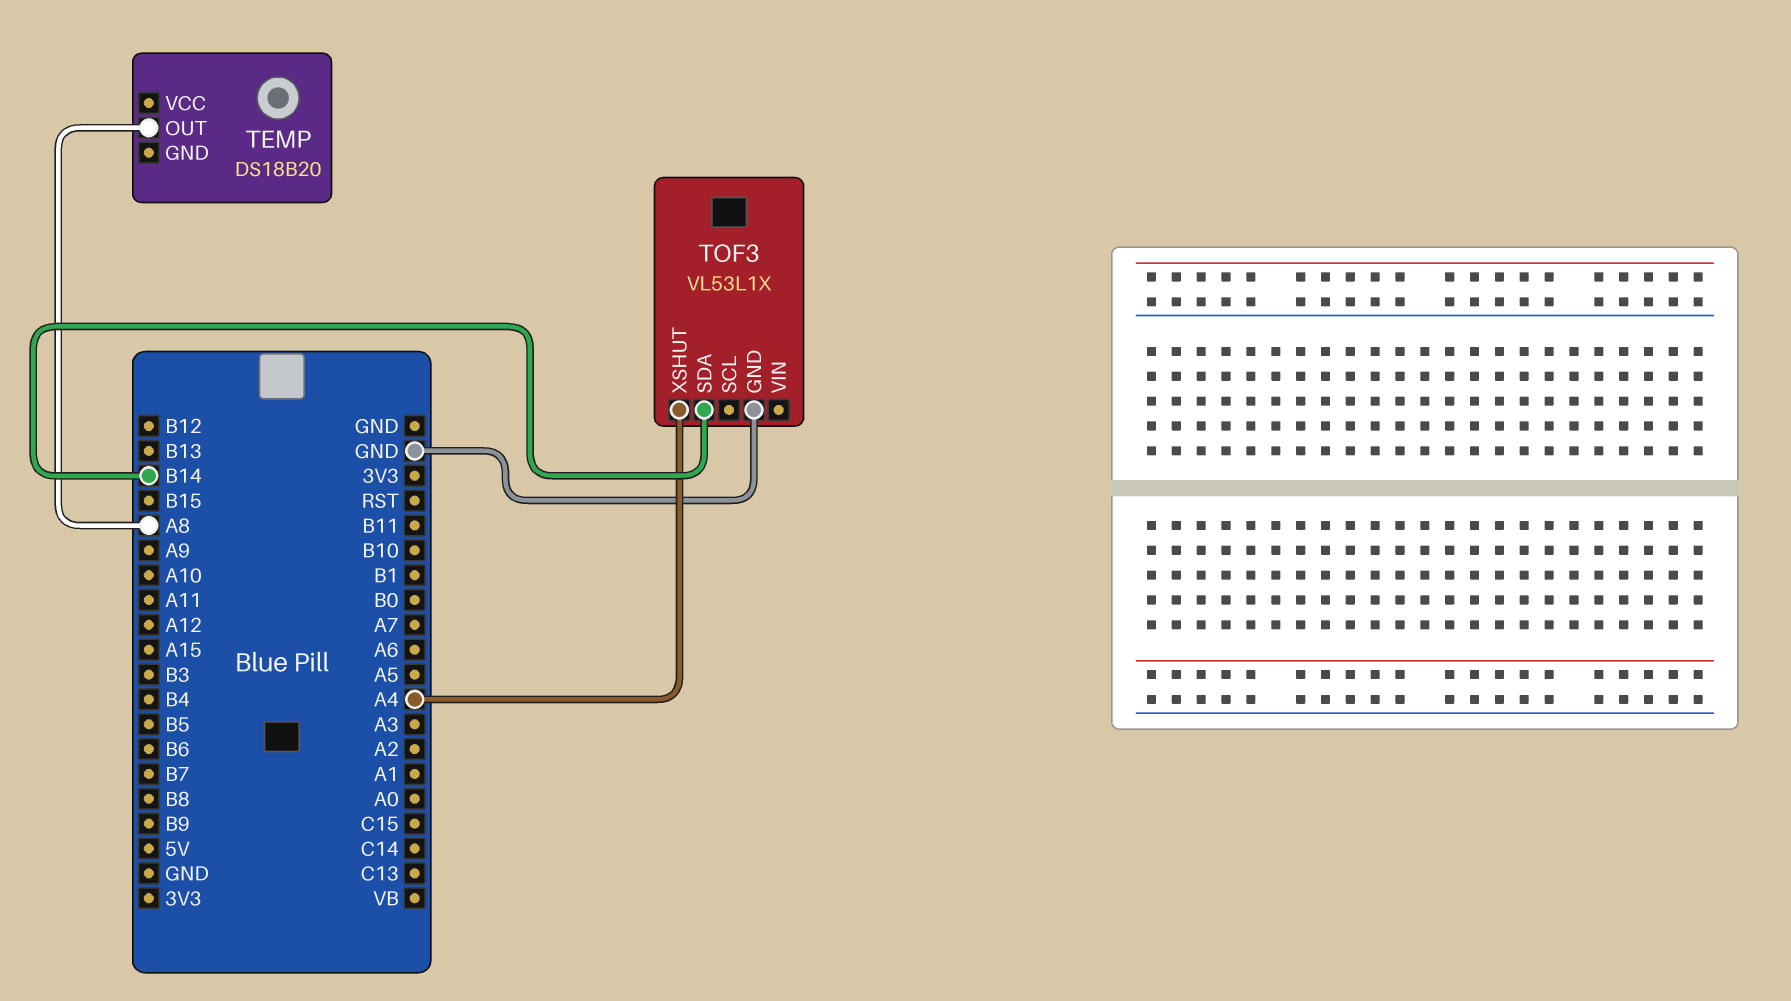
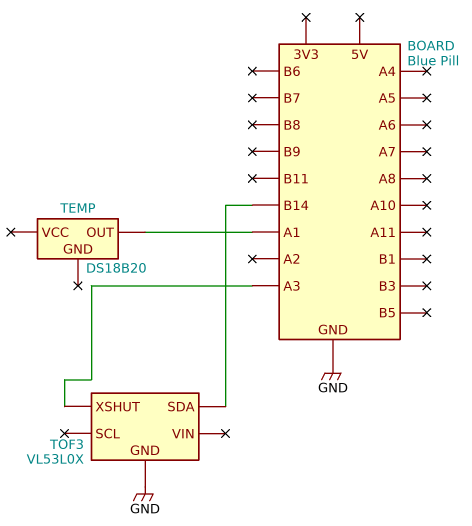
TEMP pin OUT: A8 -> A1
TOF3: VL53L1X -> VL53L0X
TOF3 pin XSHUT: A4 -> A3

